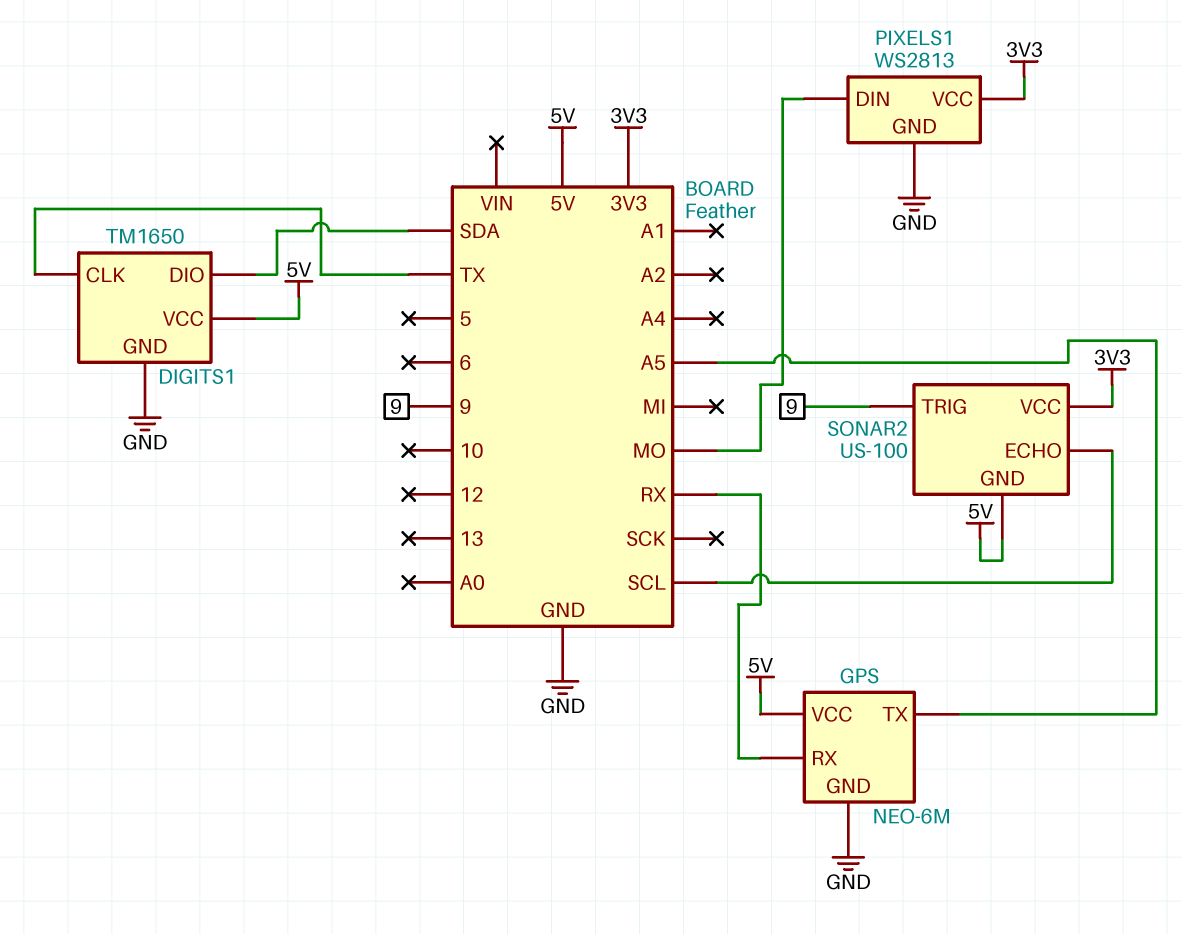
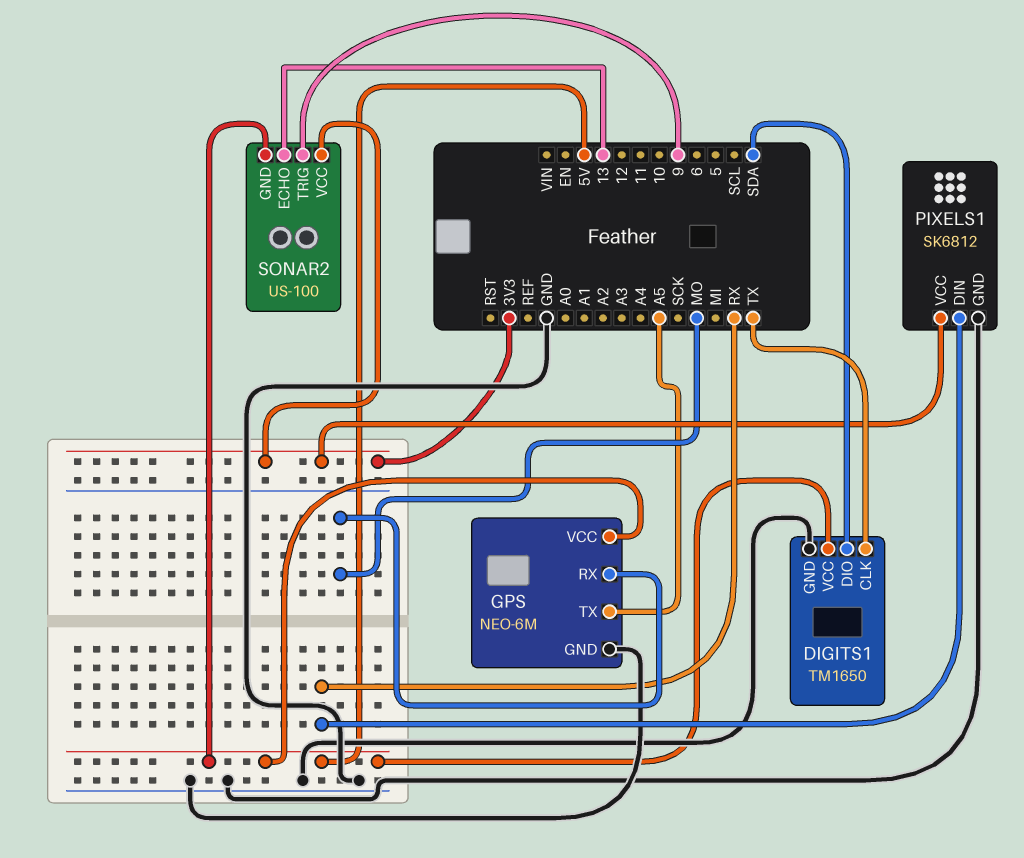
GPS pin RX: RX -> MO
PIXELS1: WS2813 -> SK6812
PIXELS1 pin DIN: MO -> RX
SONAR2 pin ECHO: SCL -> 13

